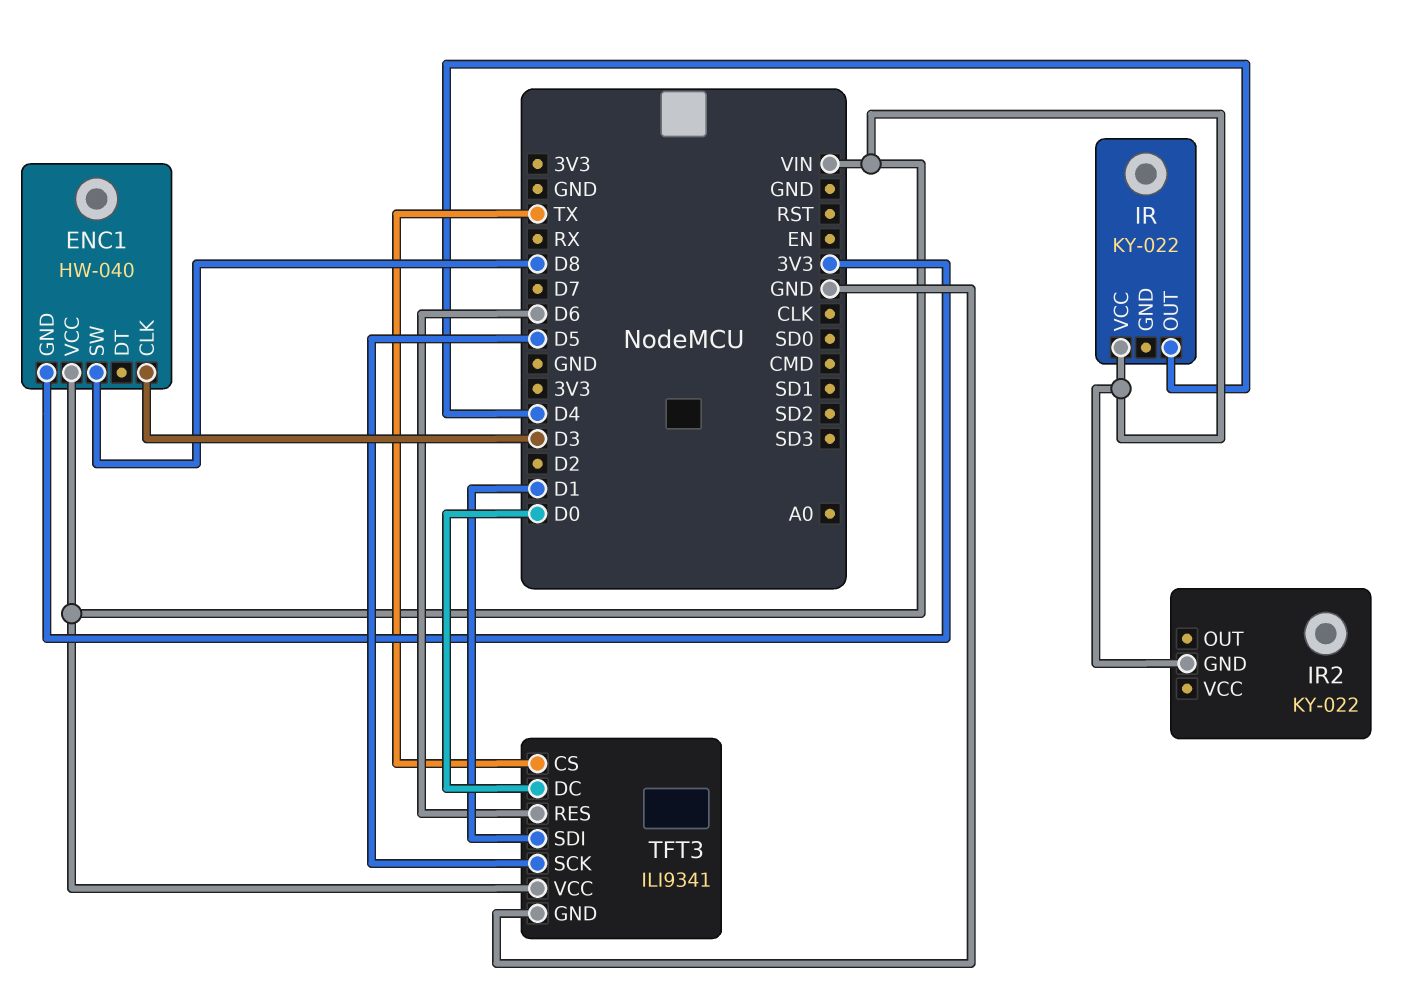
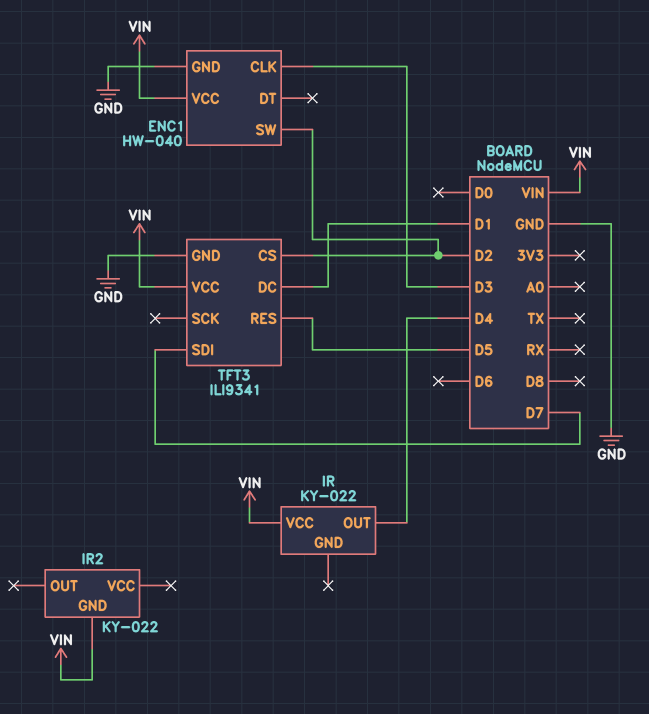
ENC1 pin GND: 3V3 -> GND
ENC1 pin SW: D8 -> D2
TFT3 pin CS: TX -> D2
TFT3 pin DC: D0 -> D1
TFT3 pin RES: D6 -> D5
TFT3 pin SCK: D5 -> none
TFT3 pin SDI: D1 -> D7

